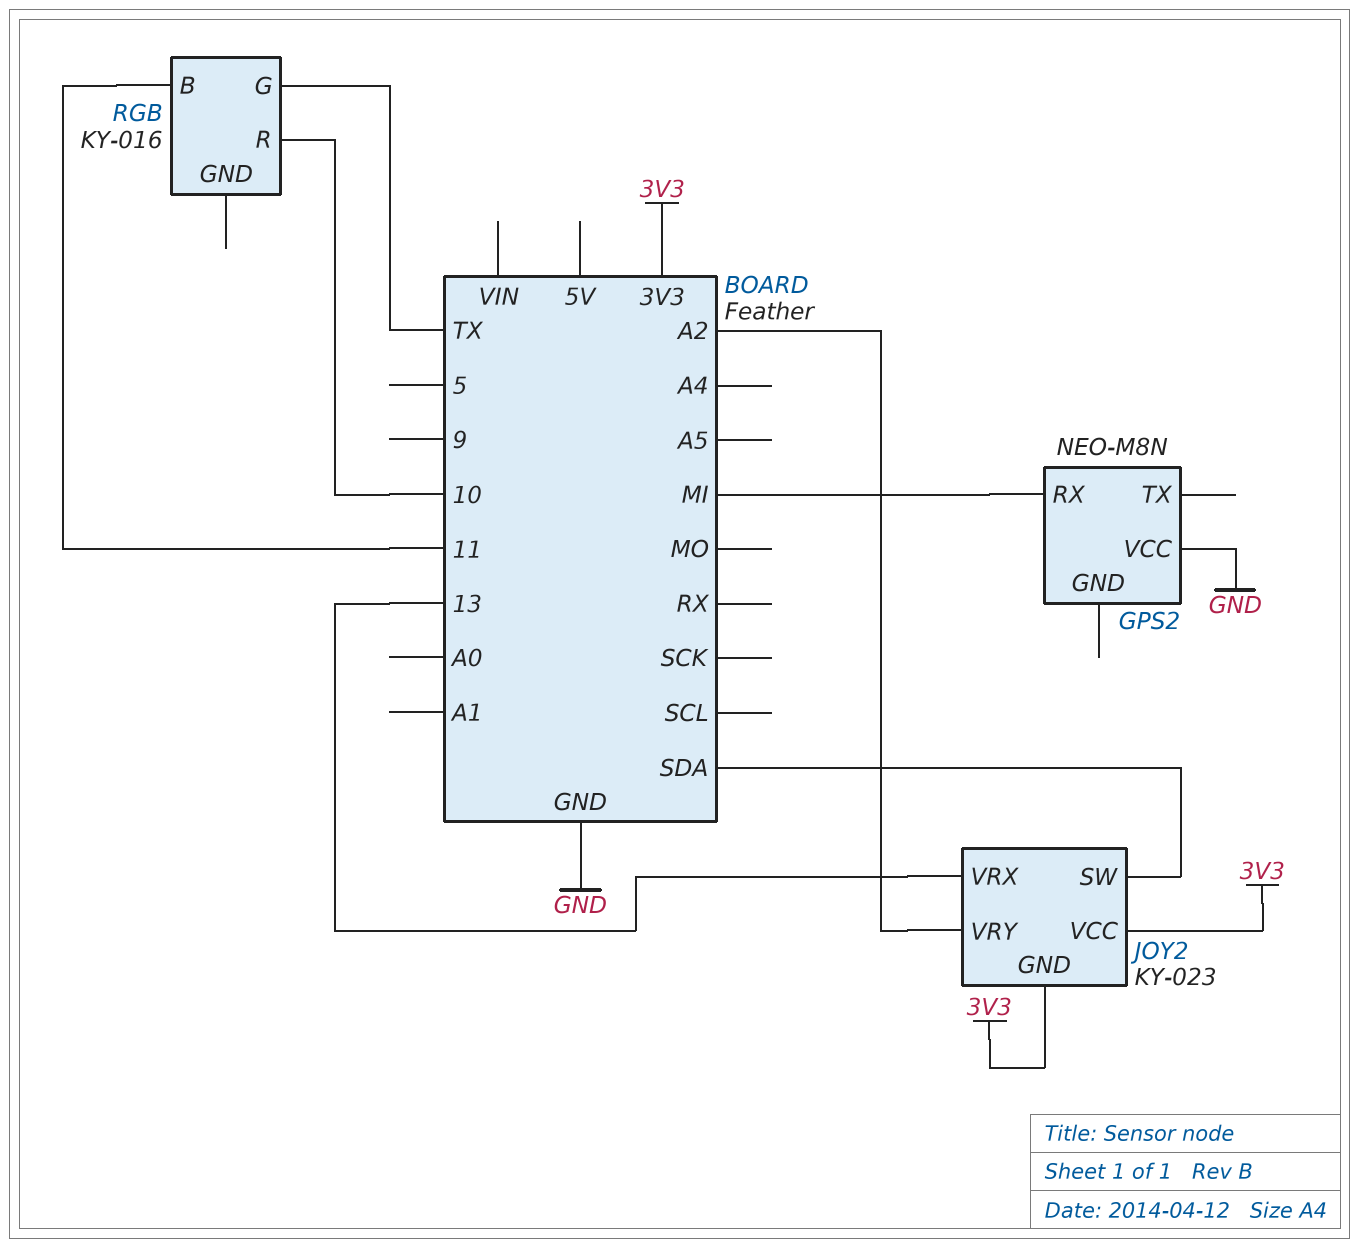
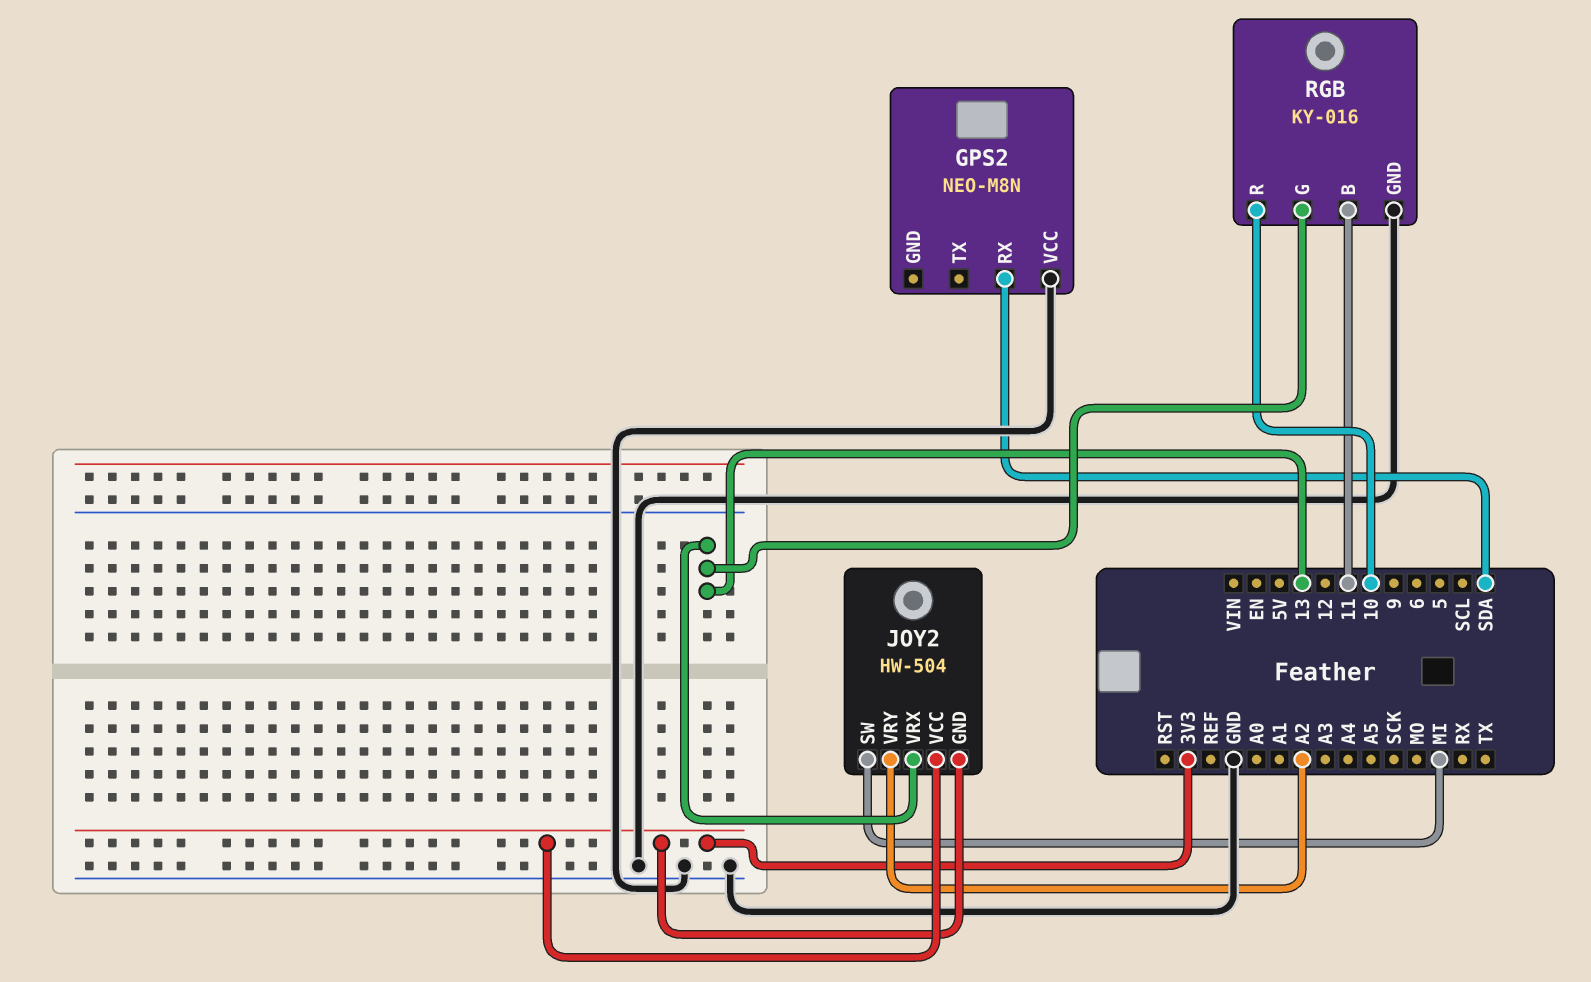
GPS2 pin RX: MI -> SDA
JOY2: KY-023 -> HW-504
JOY2 pin SW: SDA -> MI
RGB pin G: TX -> 13
RGB pin GND: none -> GND

